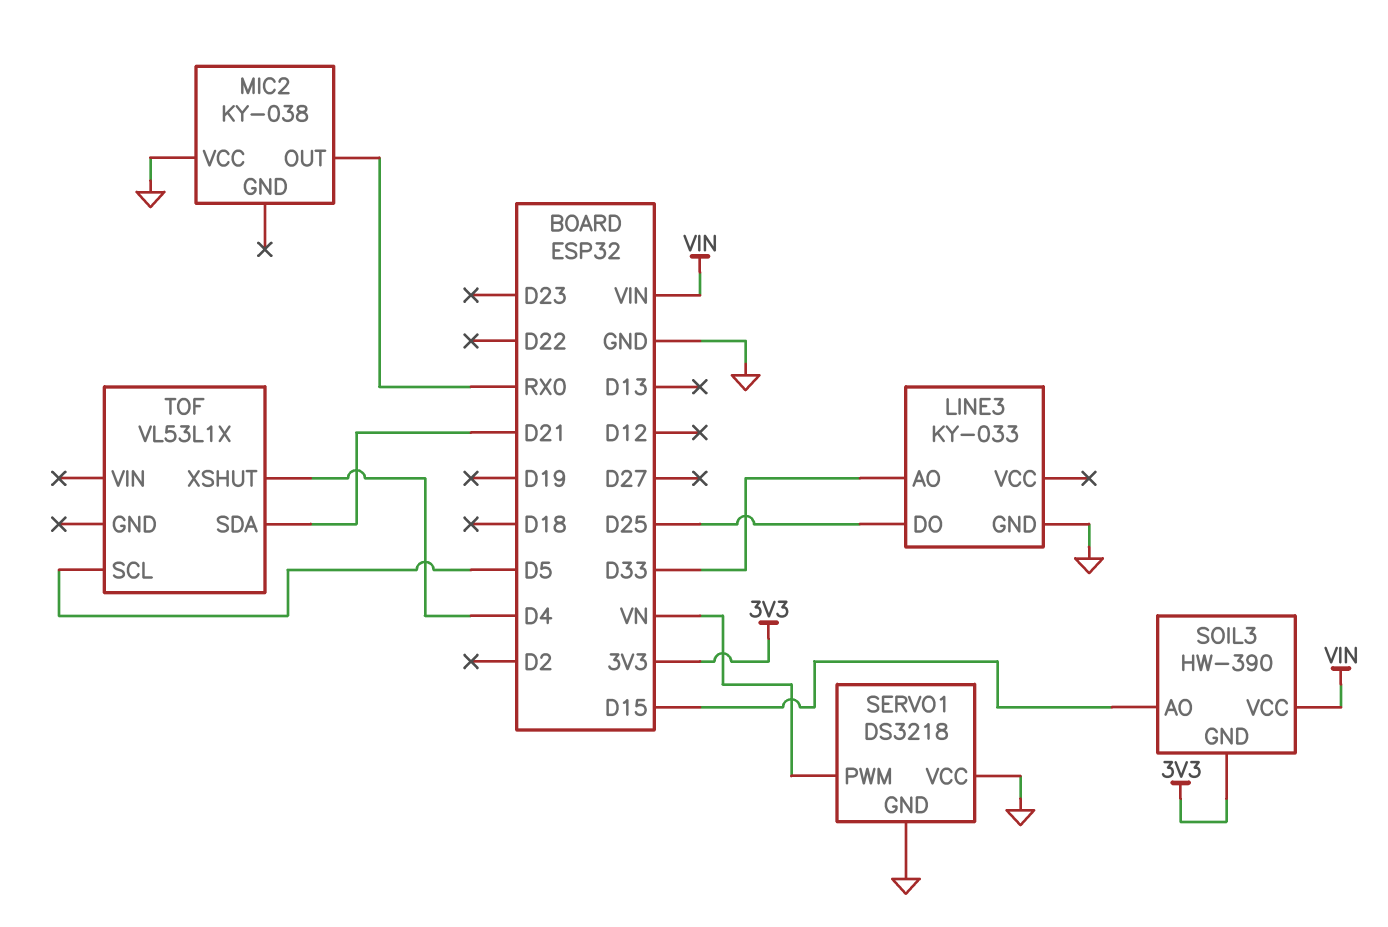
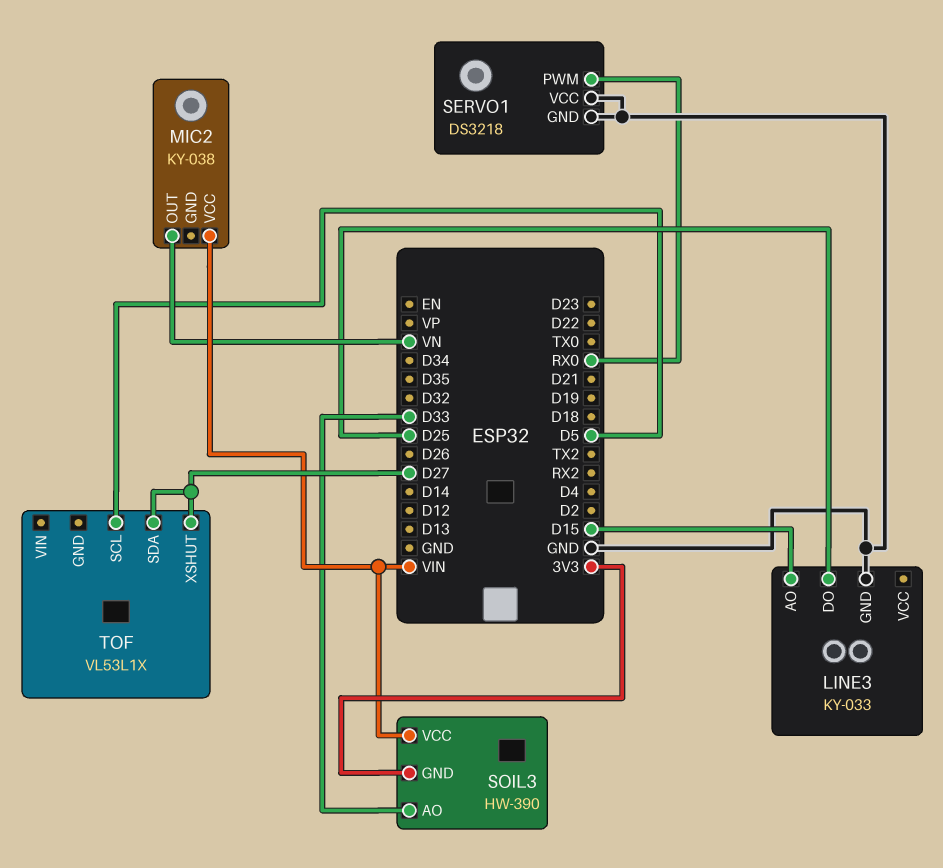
LINE3 pin AO: D33 -> D15
MIC2 pin OUT: RX0 -> VN
MIC2 pin VCC: GND -> VIN
SERVO1 pin PWM: VN -> RX0
SOIL3 pin AO: D15 -> D33
TOF pin SDA: D21 -> D27
TOF pin XSHUT: D4 -> D27

